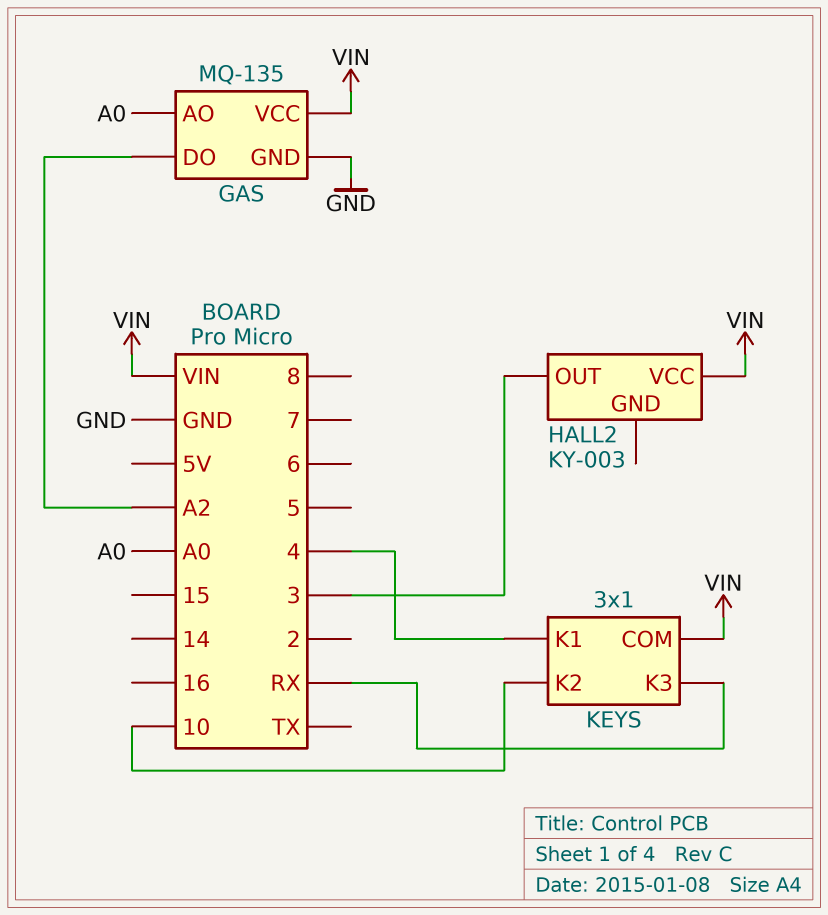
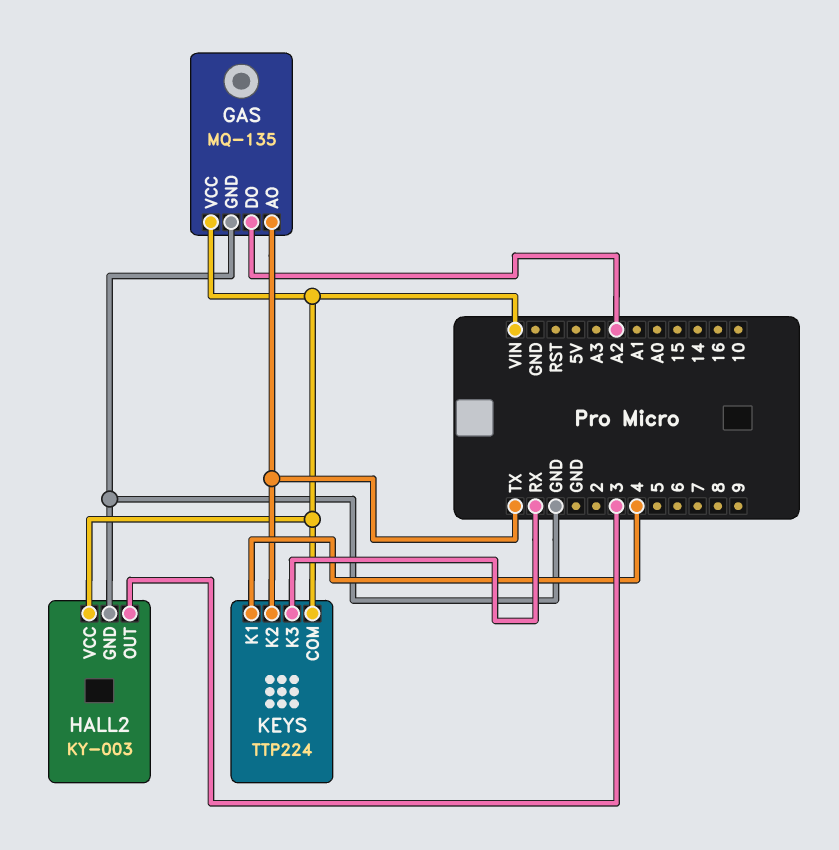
GAS pin AO: A0 -> TX
HALL2 pin GND: none -> GND
KEYS: 3x1 -> TTP224
KEYS pin K2: 10 -> TX

